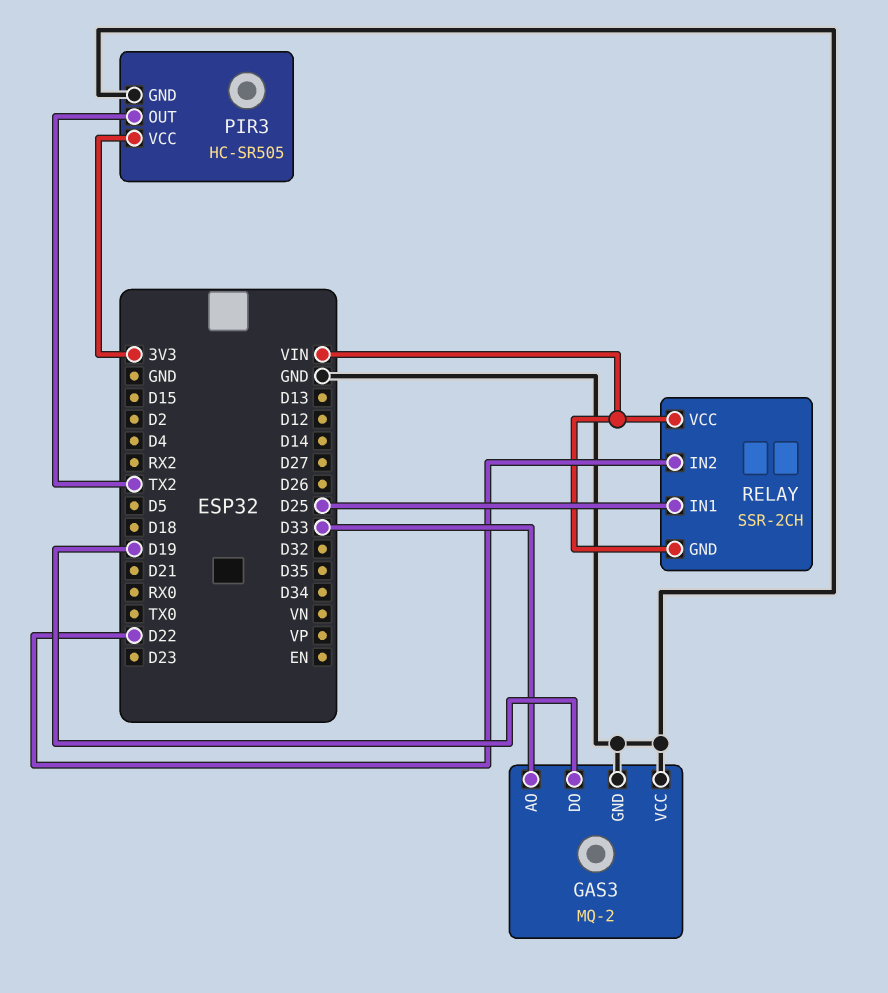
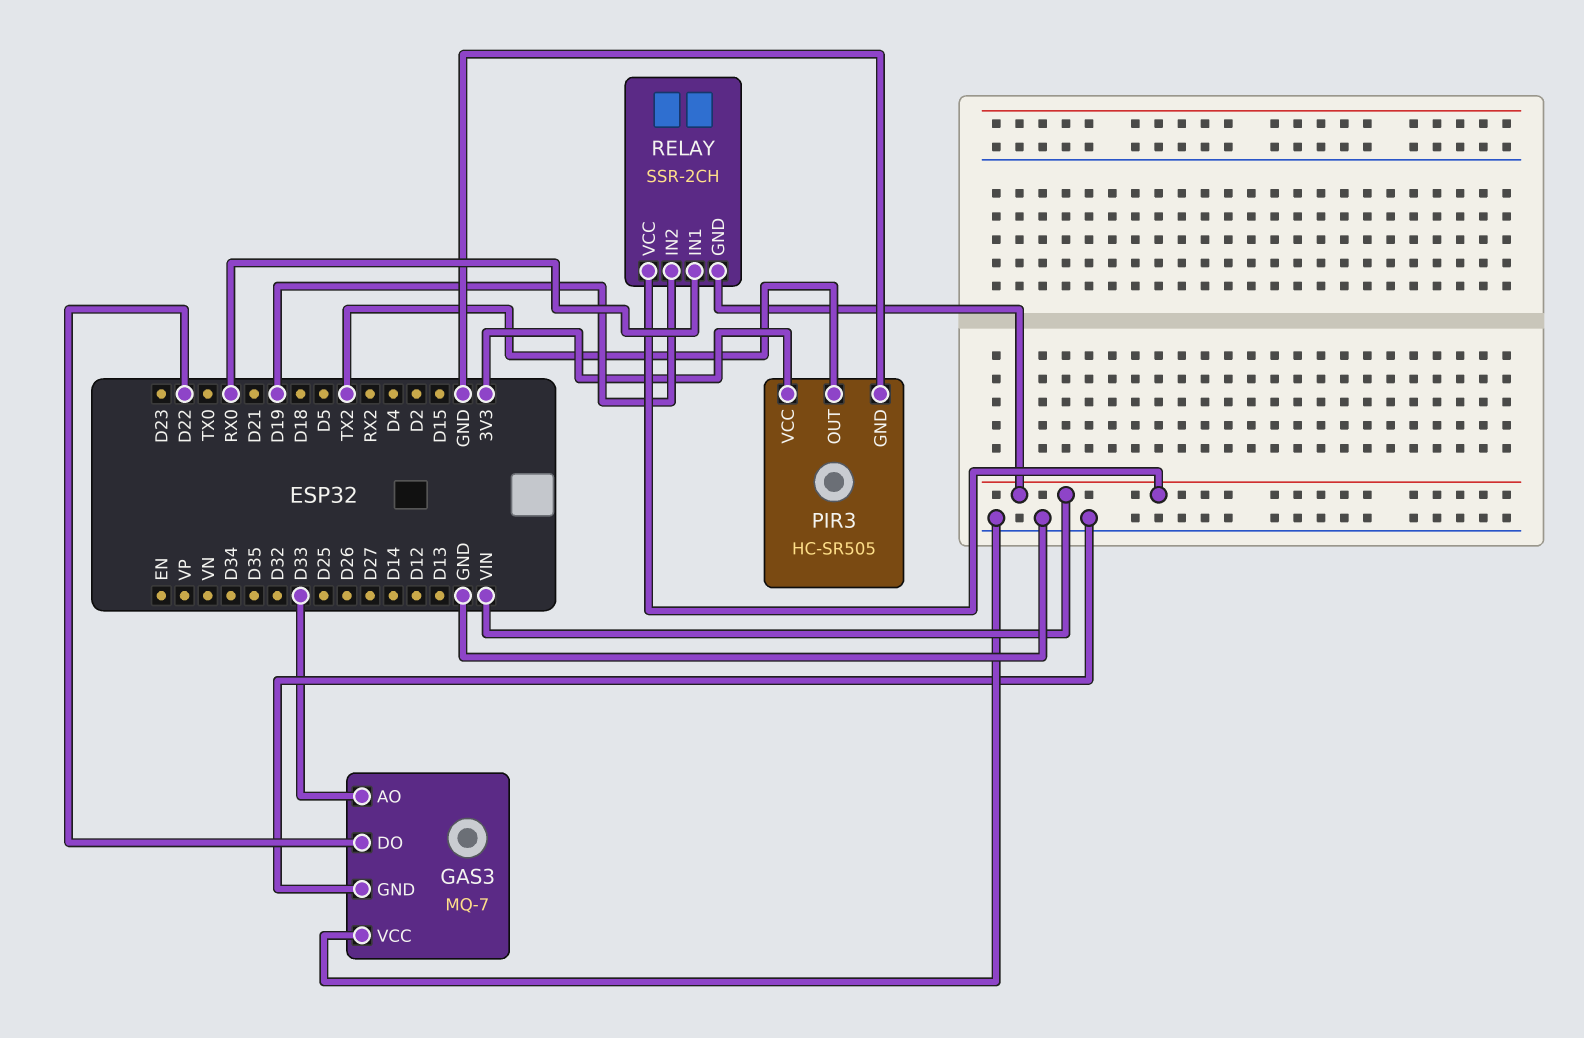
GAS3: MQ-2 -> MQ-7
GAS3 pin DO: D19 -> D22
RELAY pin IN1: D25 -> RX0
RELAY pin IN2: D22 -> D19

